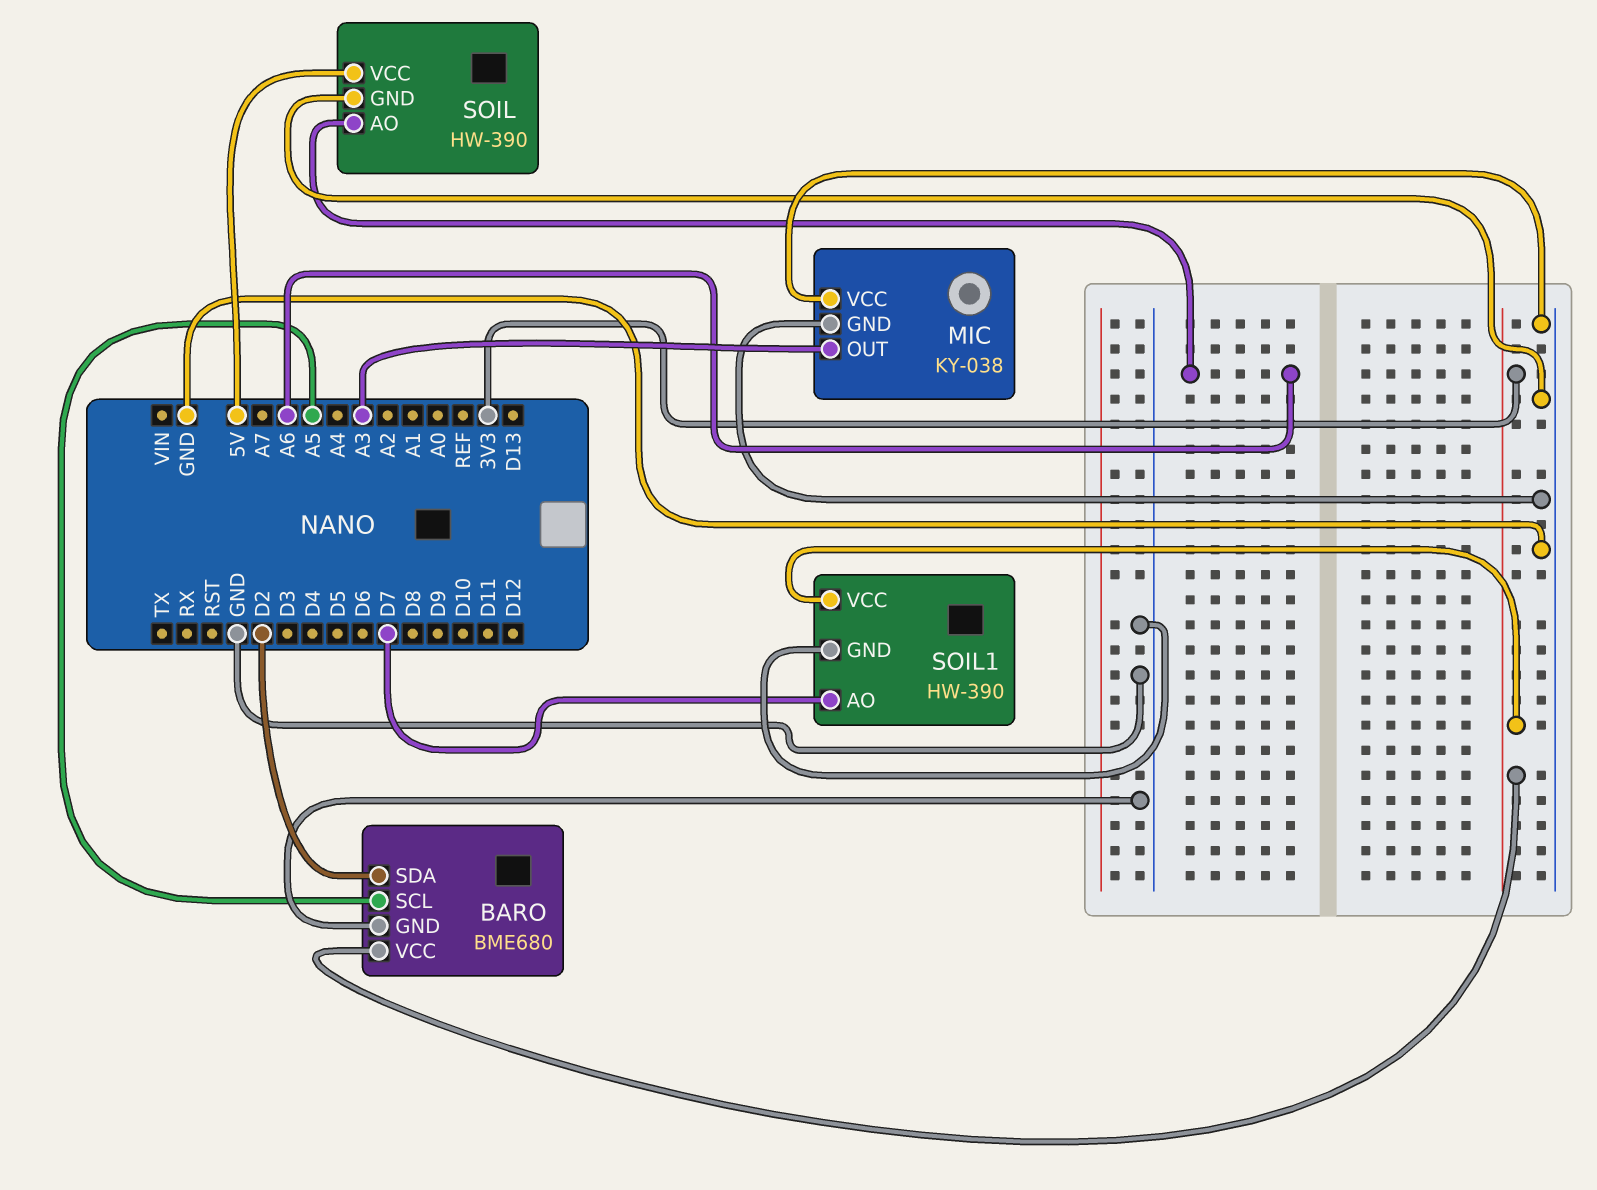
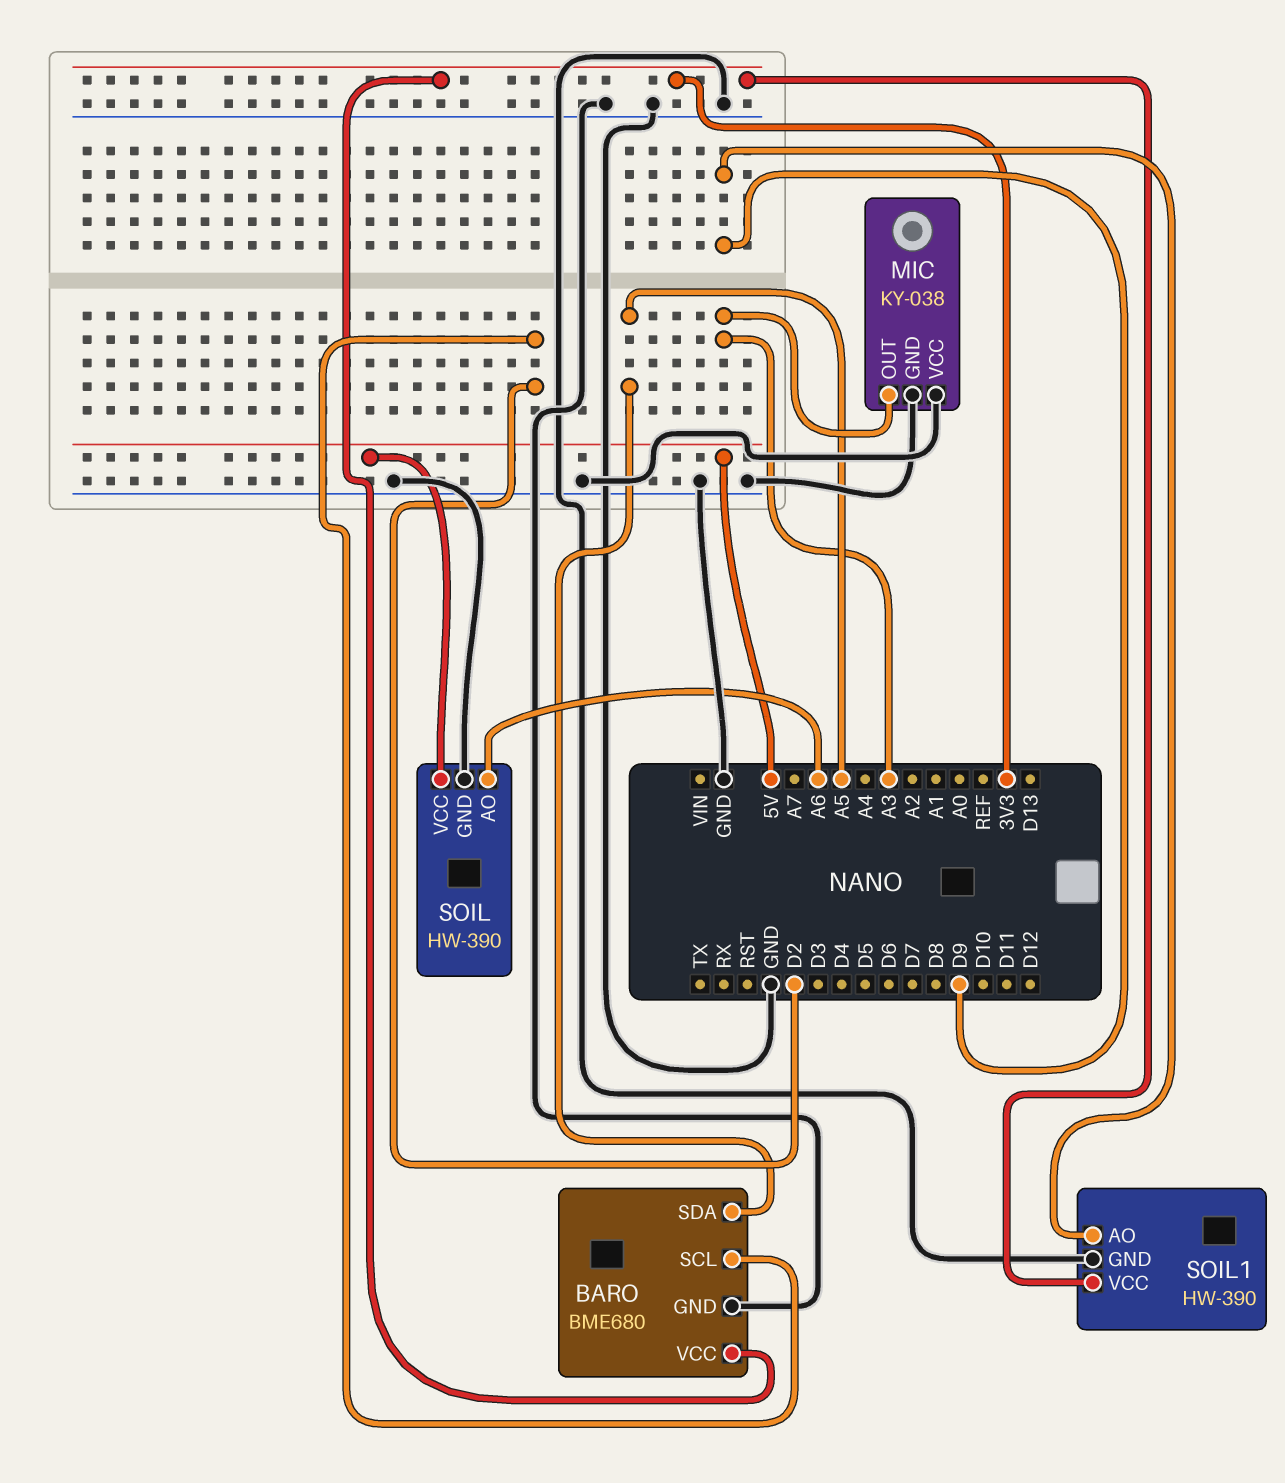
BARO pin SCL: A5 -> D2
BARO pin SDA: D2 -> A5
SOIL1 pin AO: D7 -> D9

